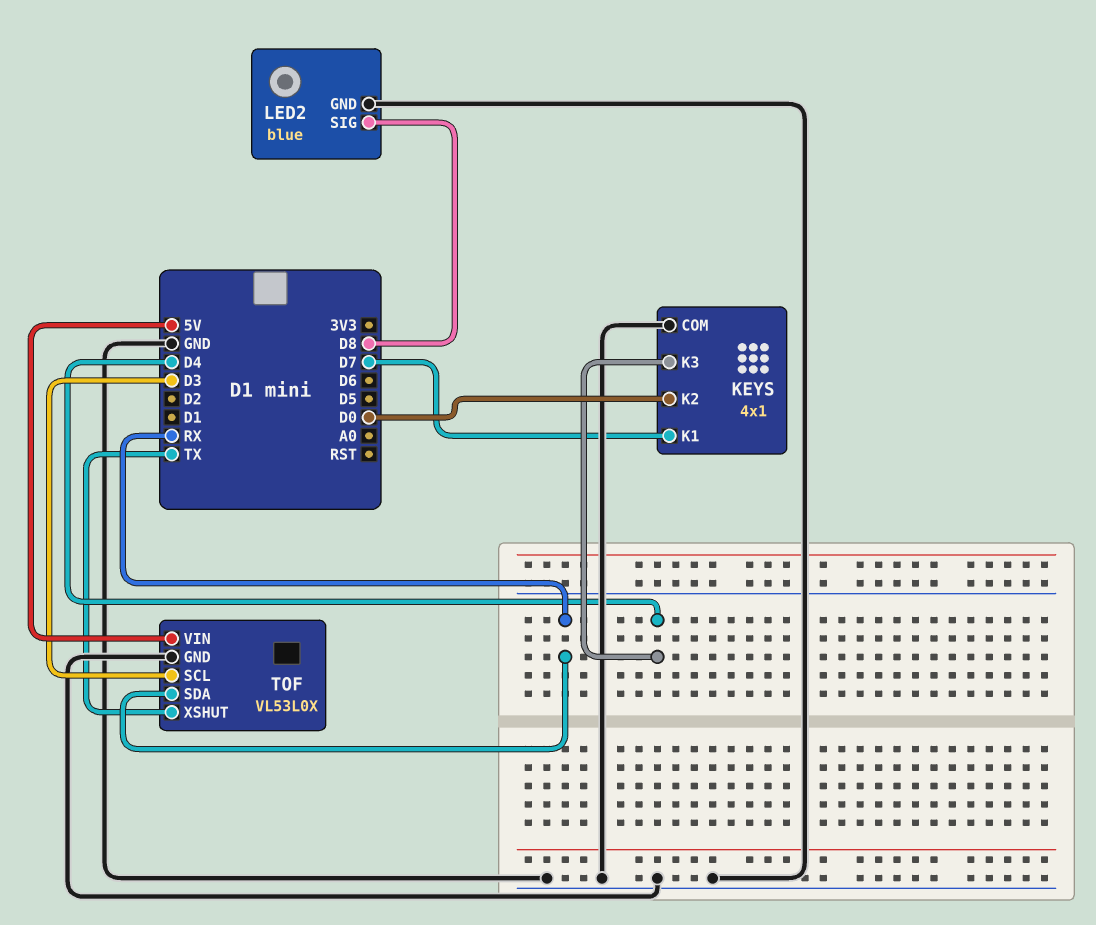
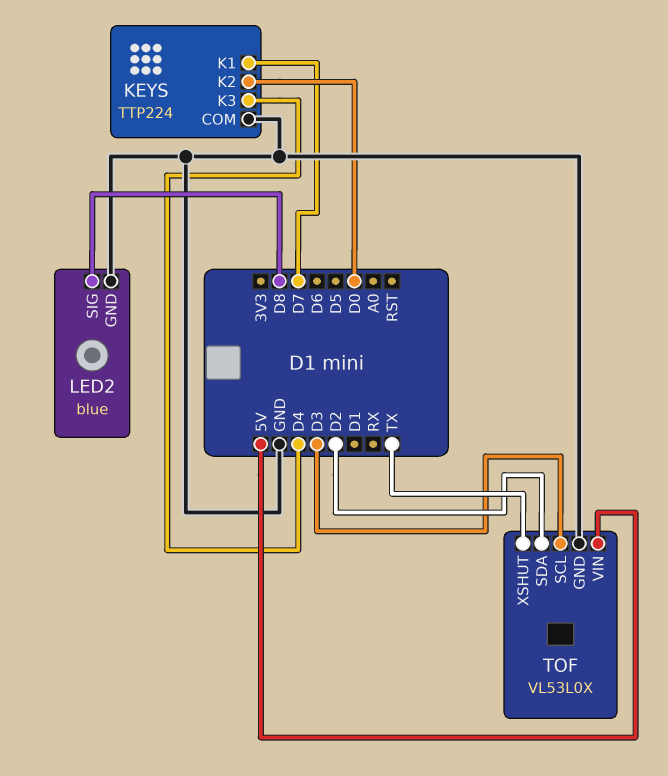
KEYS: 4x1 -> TTP224
TOF pin SDA: RX -> D2

